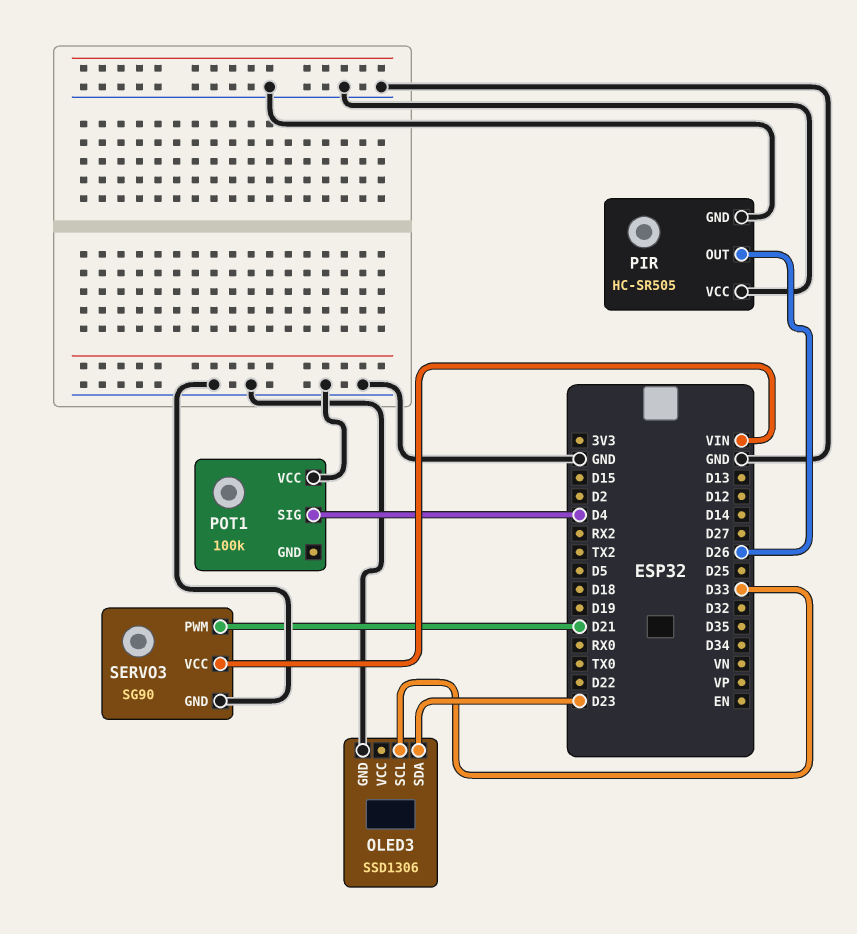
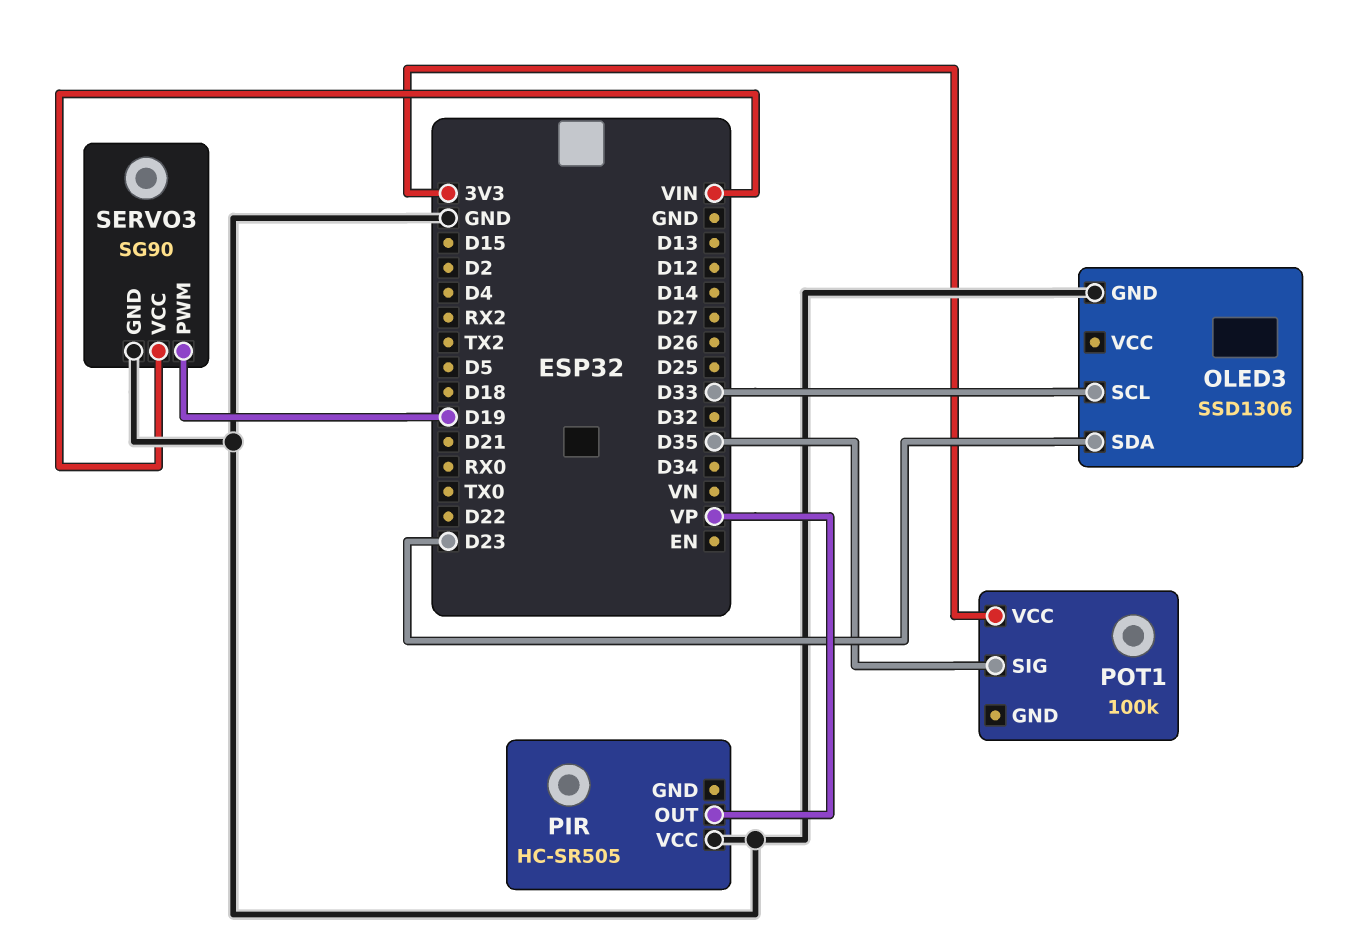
PIR pin GND: GND -> none
PIR pin OUT: D26 -> VP
POT1 pin SIG: D4 -> D35
POT1 pin VCC: GND -> 3V3
SERVO3 pin PWM: D21 -> D19

